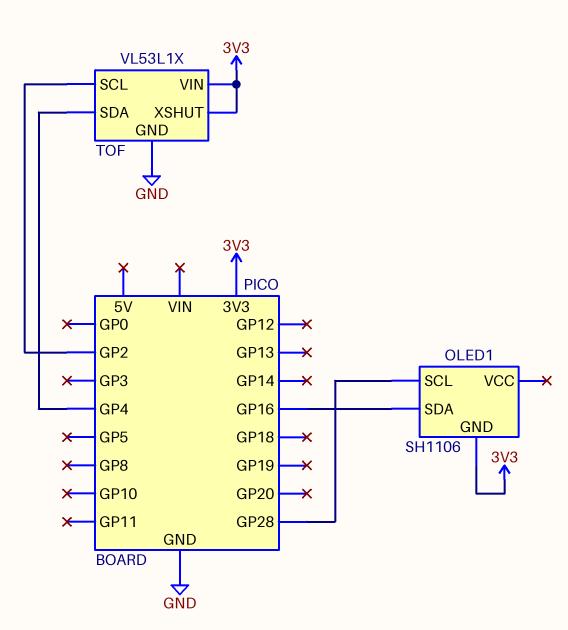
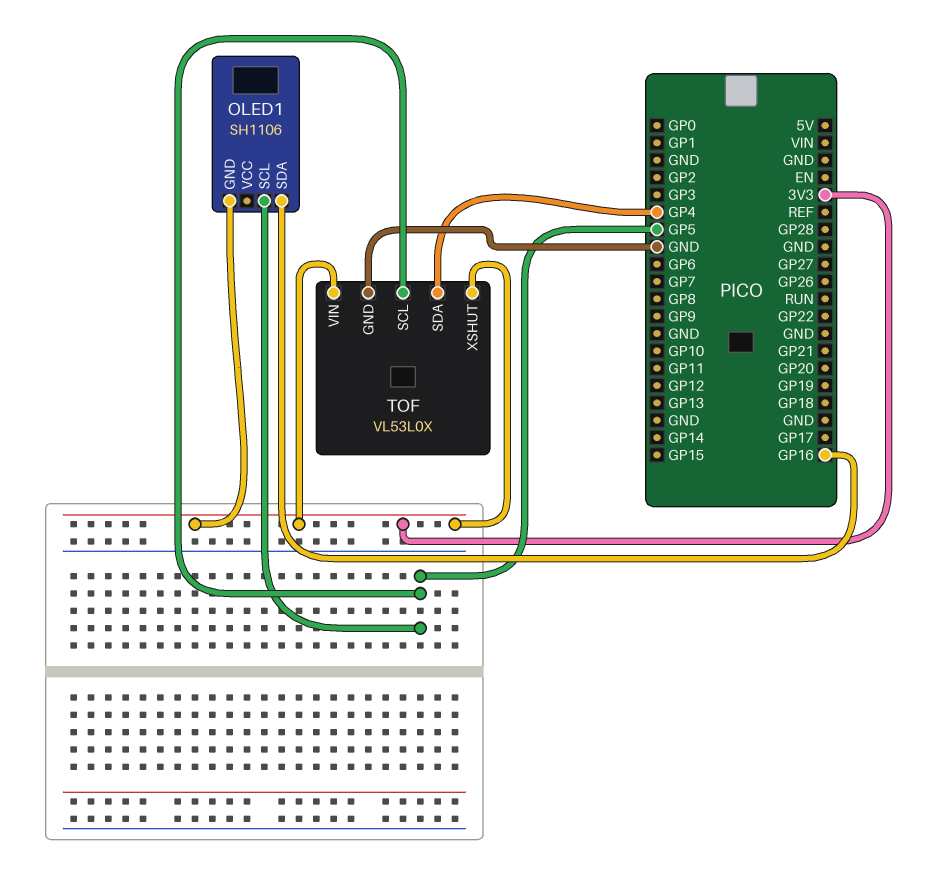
OLED1 pin SCL: GP28 -> GP5
TOF: VL53L1X -> VL53L0X
TOF pin SCL: GP2 -> GP5

